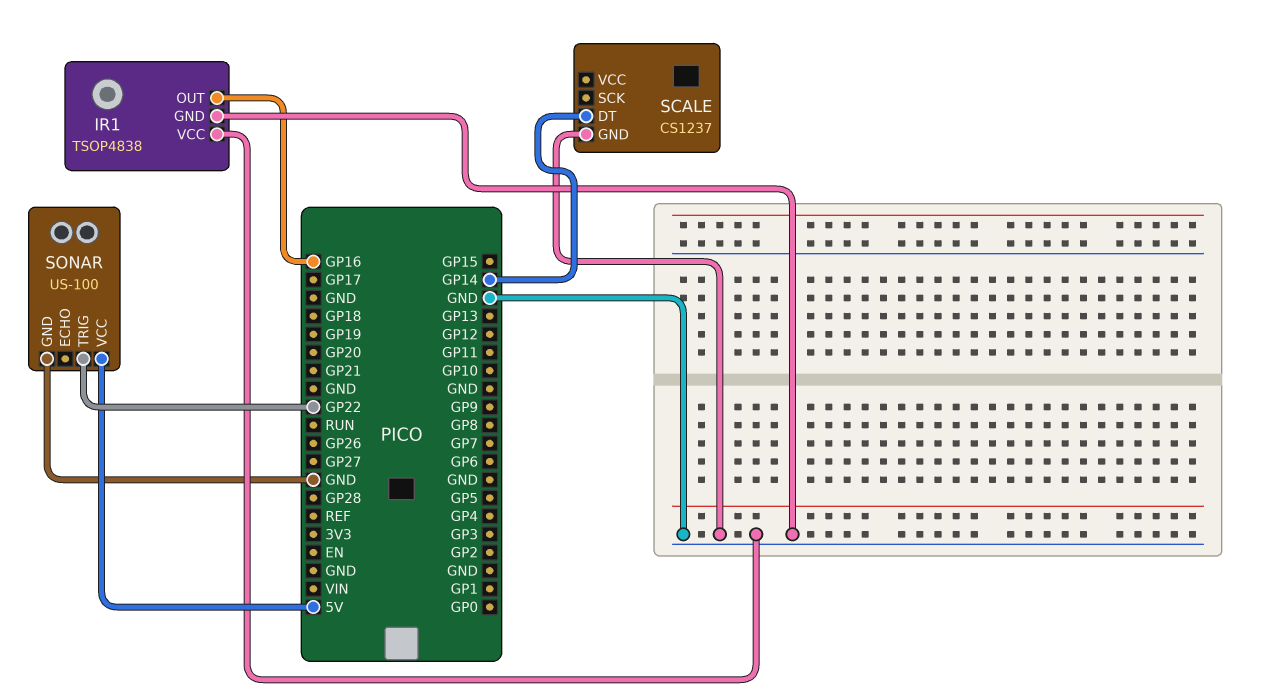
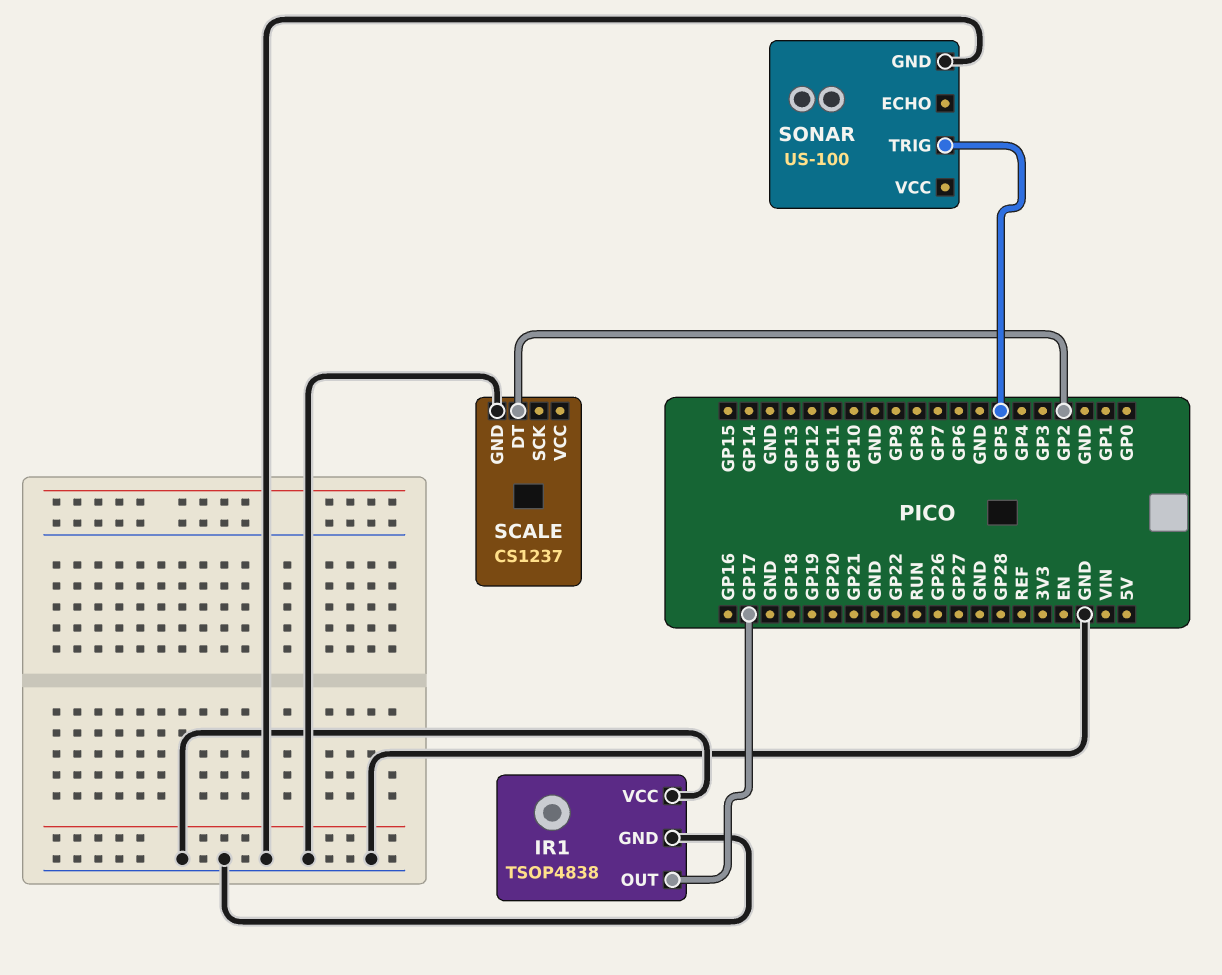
IR1 pin OUT: GP16 -> GP17
SCALE pin DT: GP14 -> GP2
SONAR pin TRIG: GP22 -> GP5
SONAR pin VCC: 5V -> none

